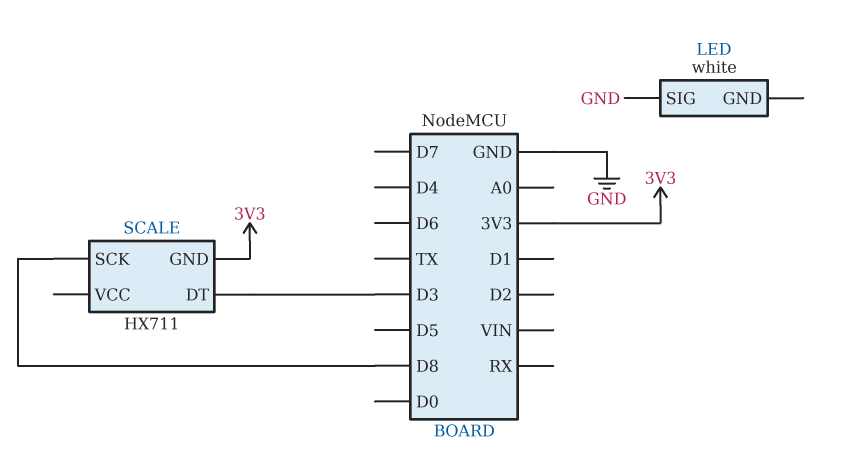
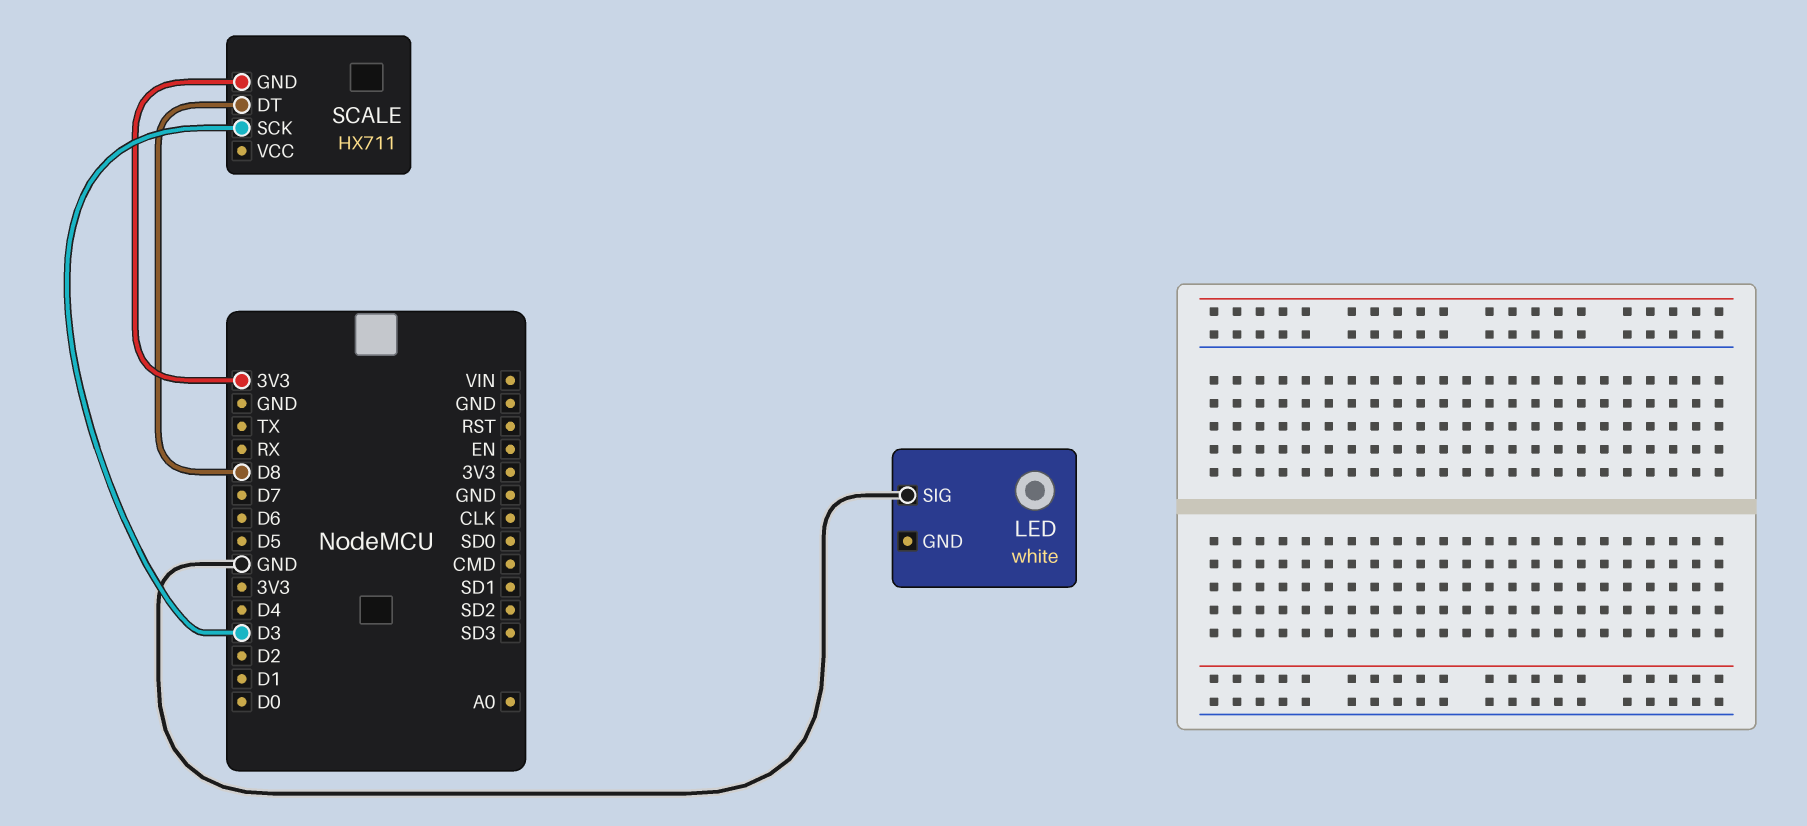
SCALE pin DT: D3 -> D8
SCALE pin SCK: D8 -> D3

